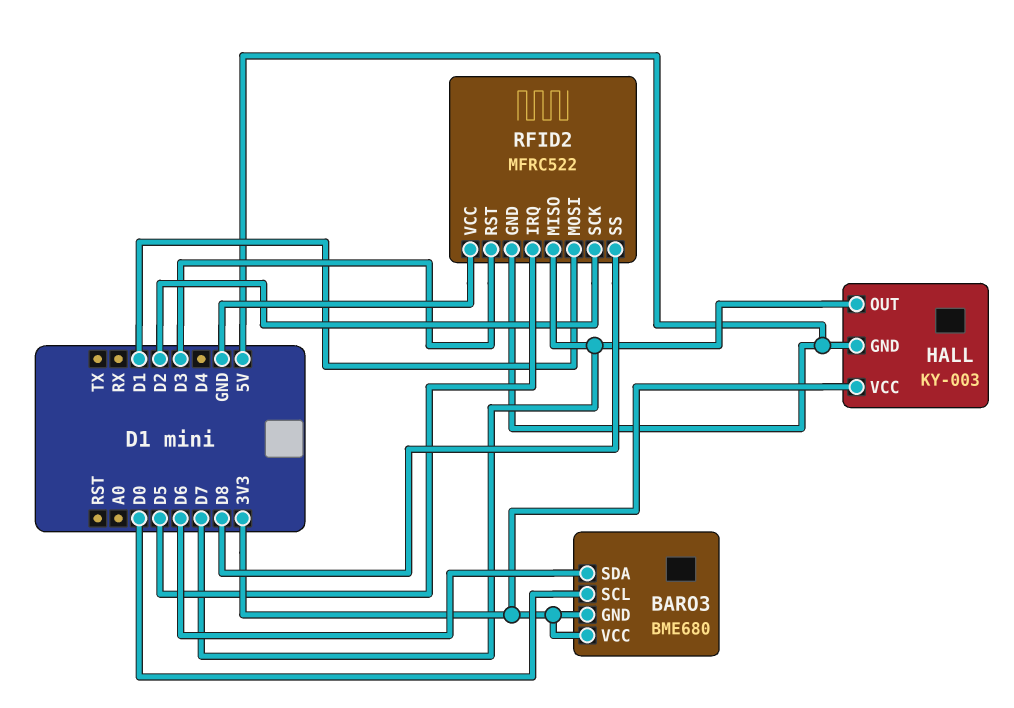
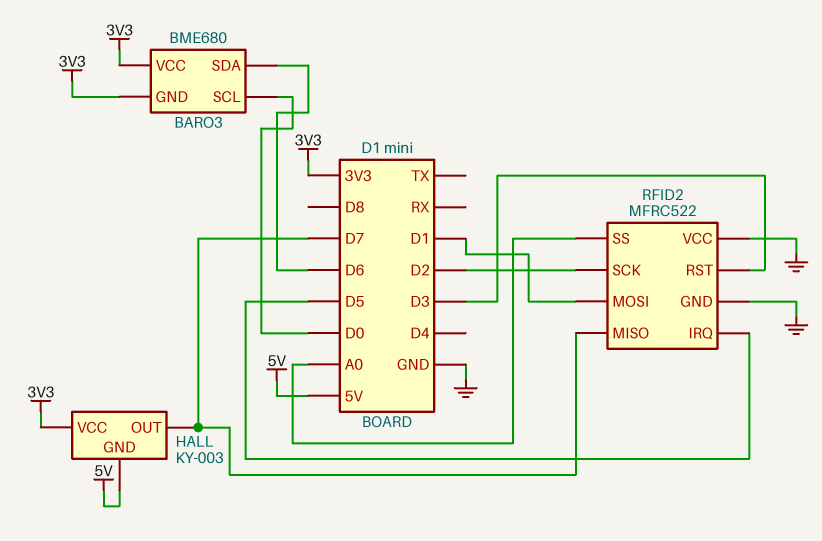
RFID2 pin GND: 5V -> GND
RFID2 pin SS: D8 -> A0

